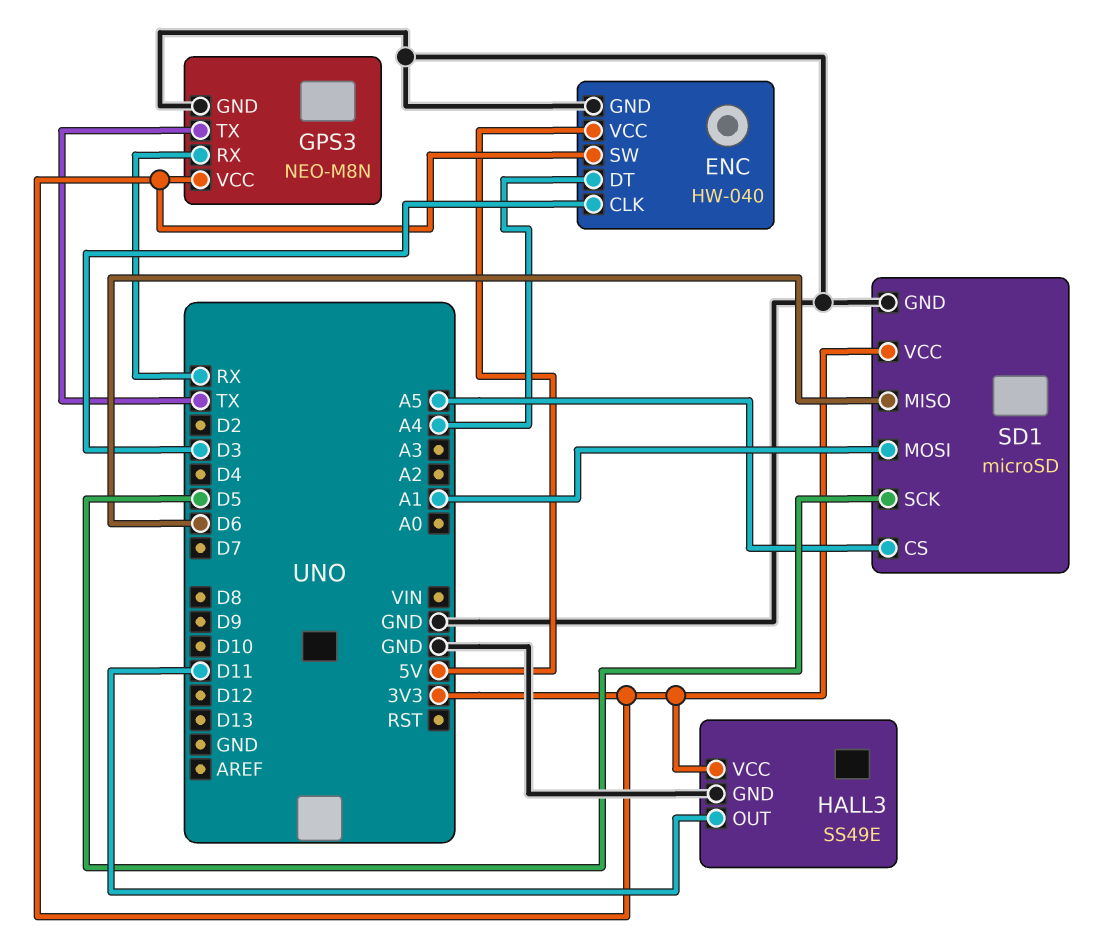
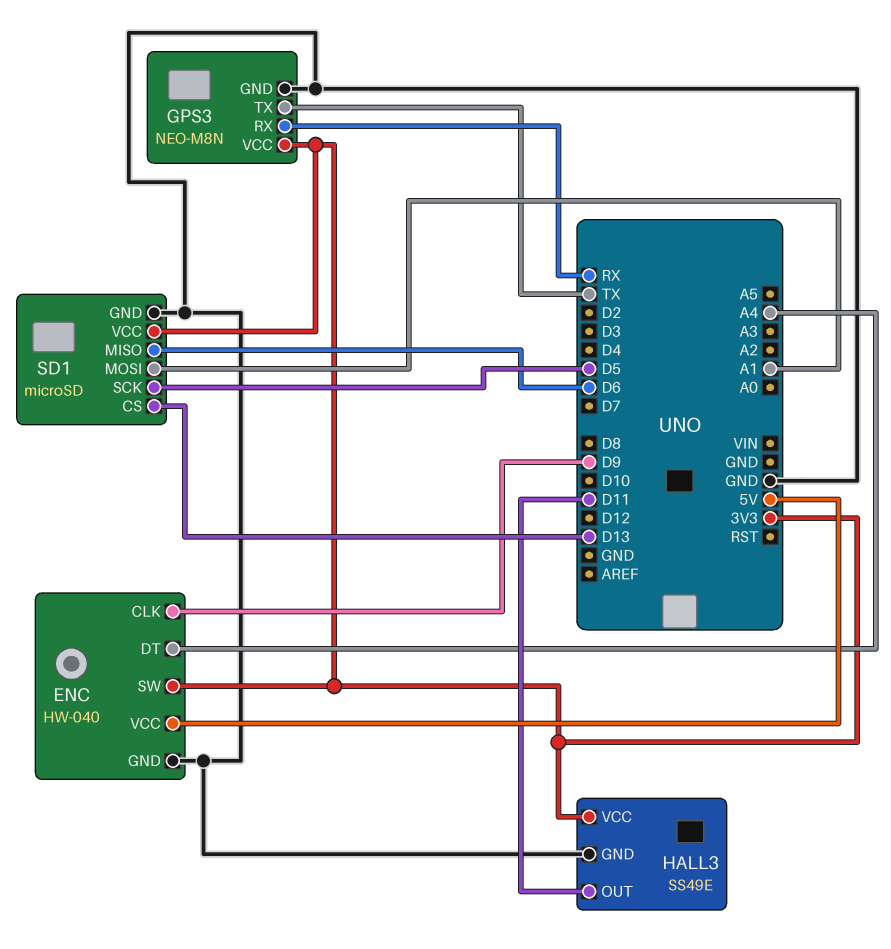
ENC pin CLK: D3 -> D9
SD1 pin CS: A5 -> D13

